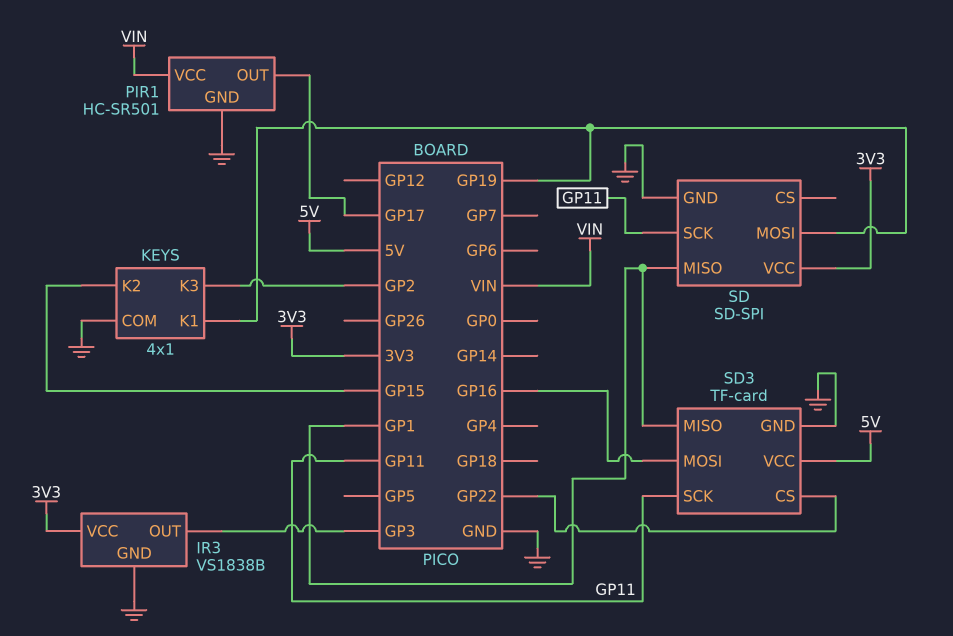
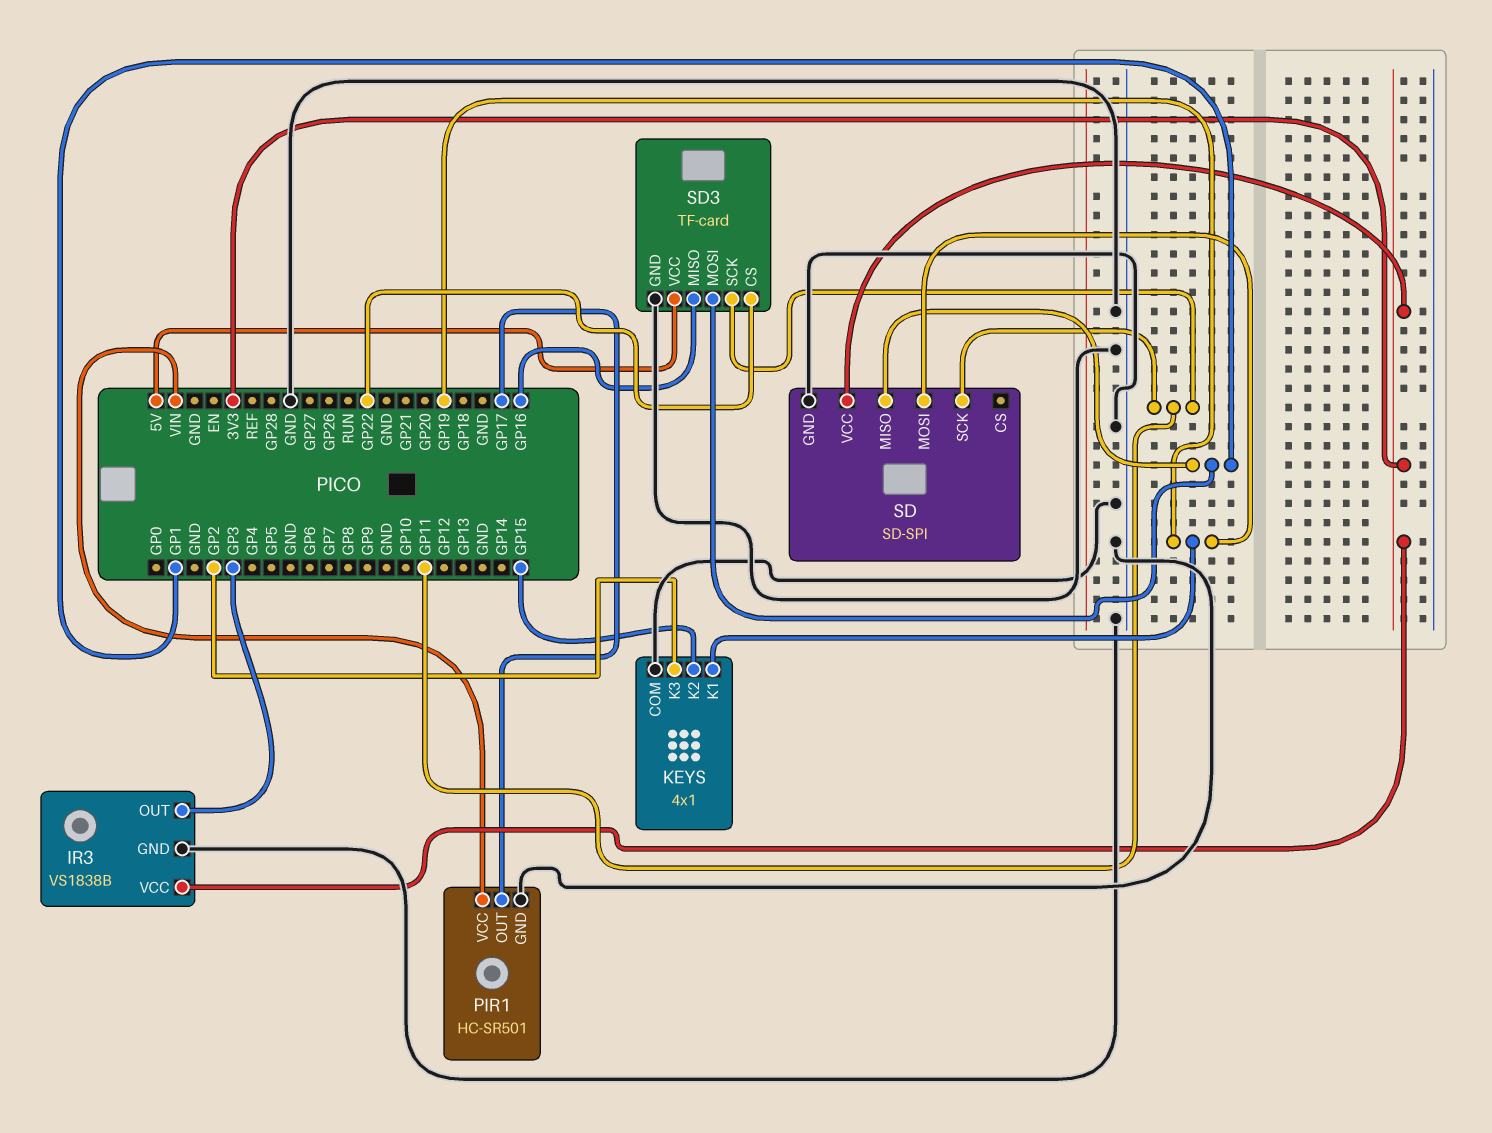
SD3 pin MISO: GP1 -> GP16
SD3 pin MOSI: GP16 -> GP1

